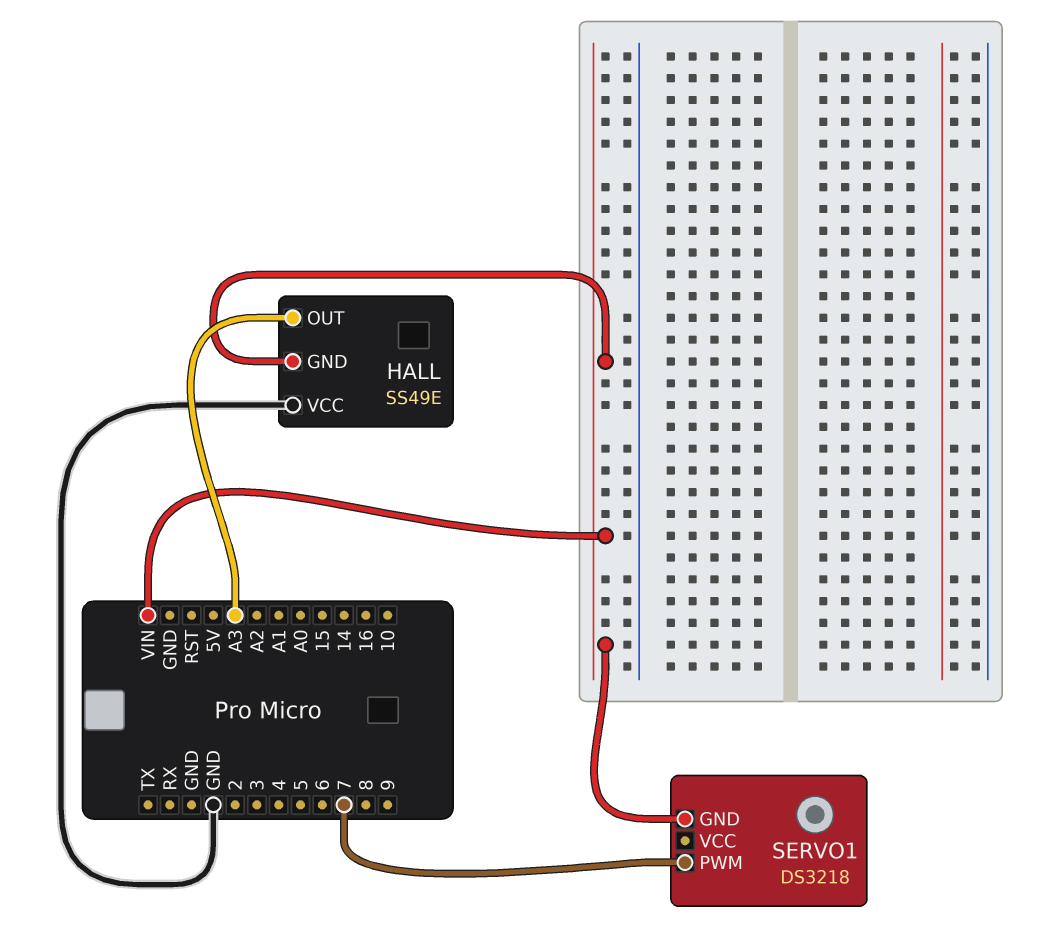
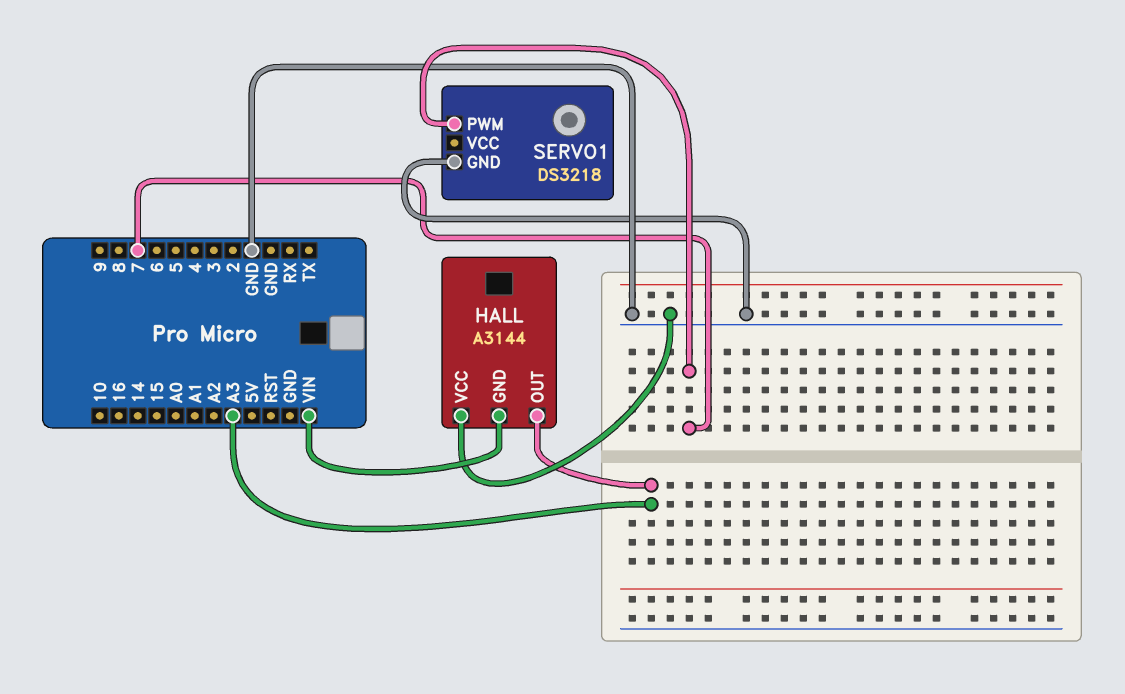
HALL: SS49E -> A3144
SERVO1 pin GND: VIN -> GND

